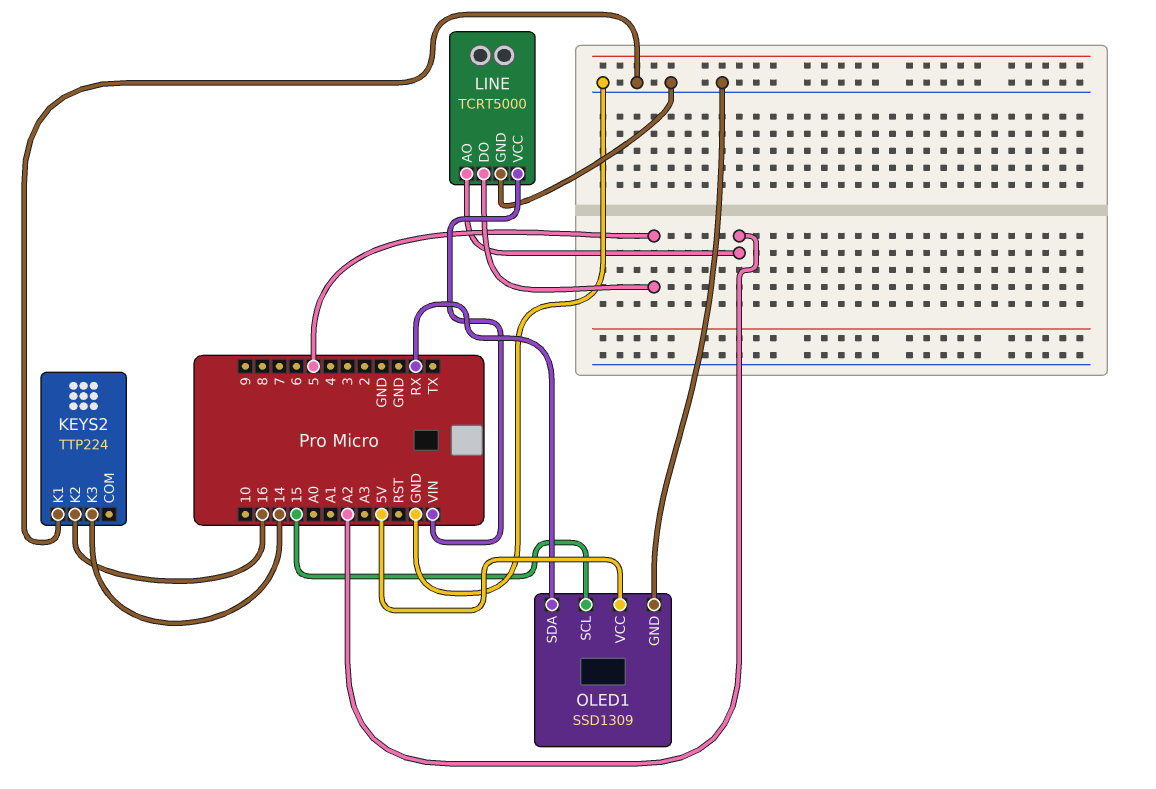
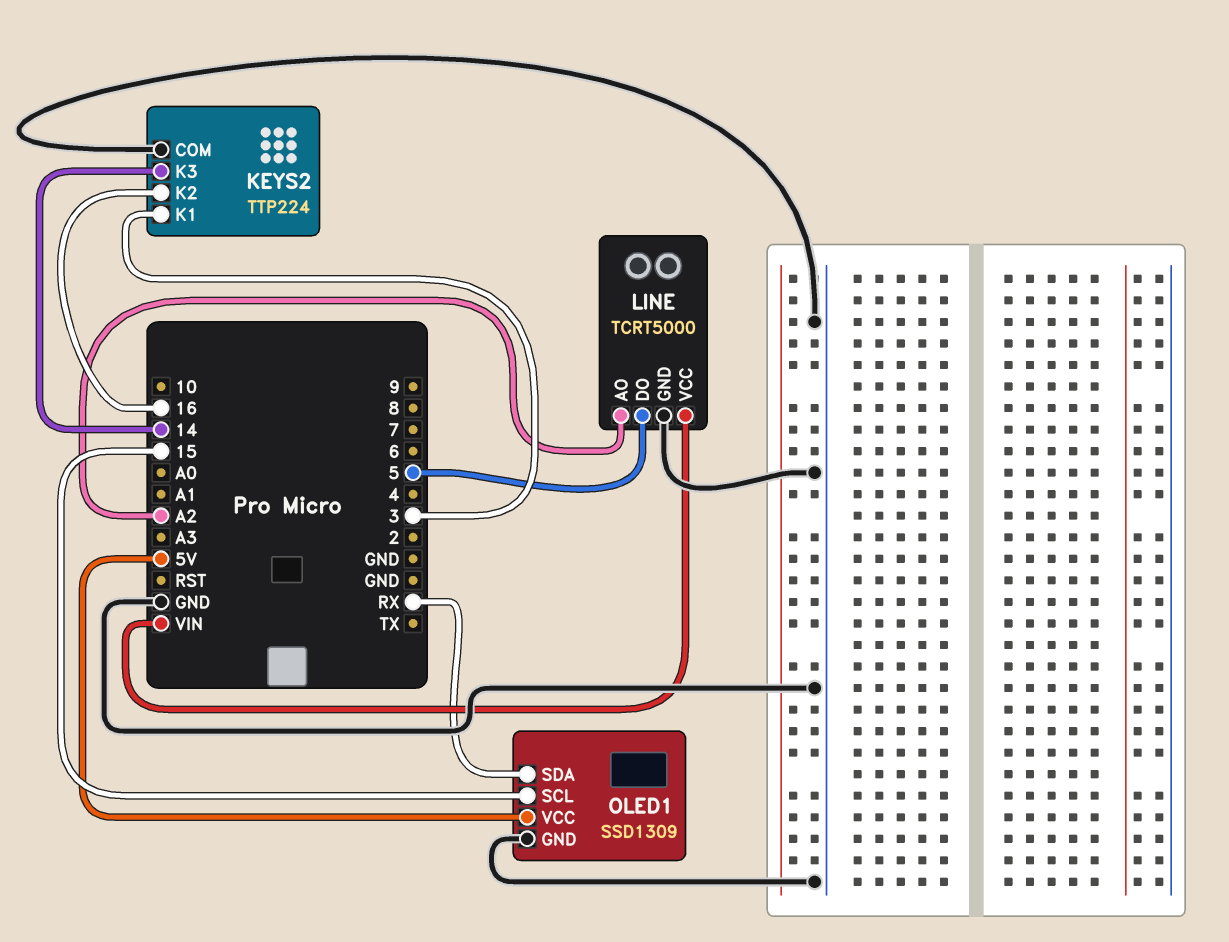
KEYS2 pin COM: none -> GND
KEYS2 pin K1: GND -> 3

